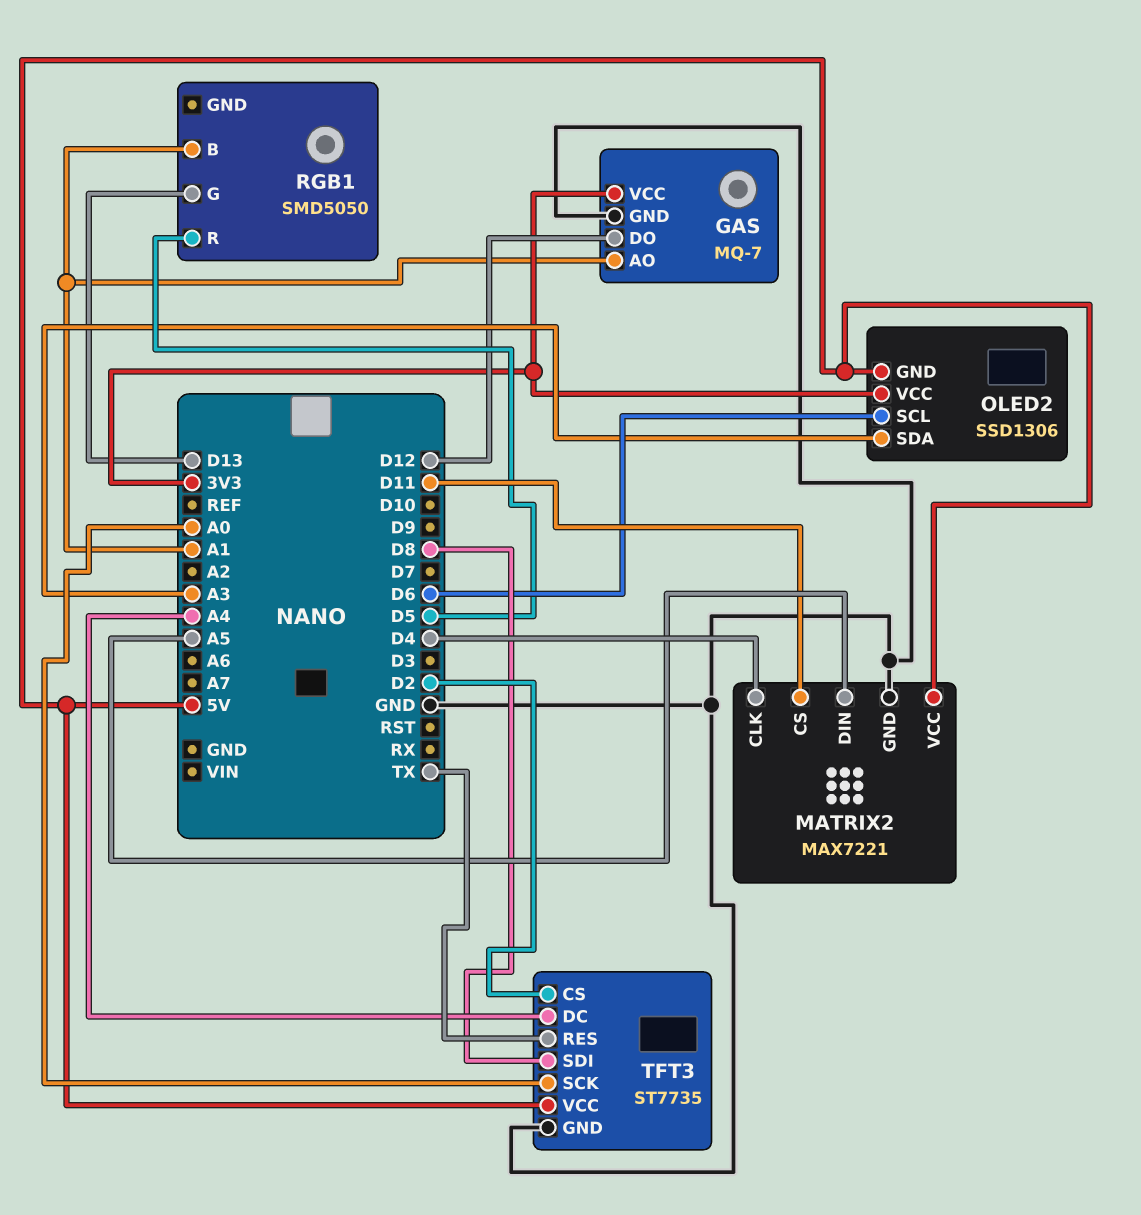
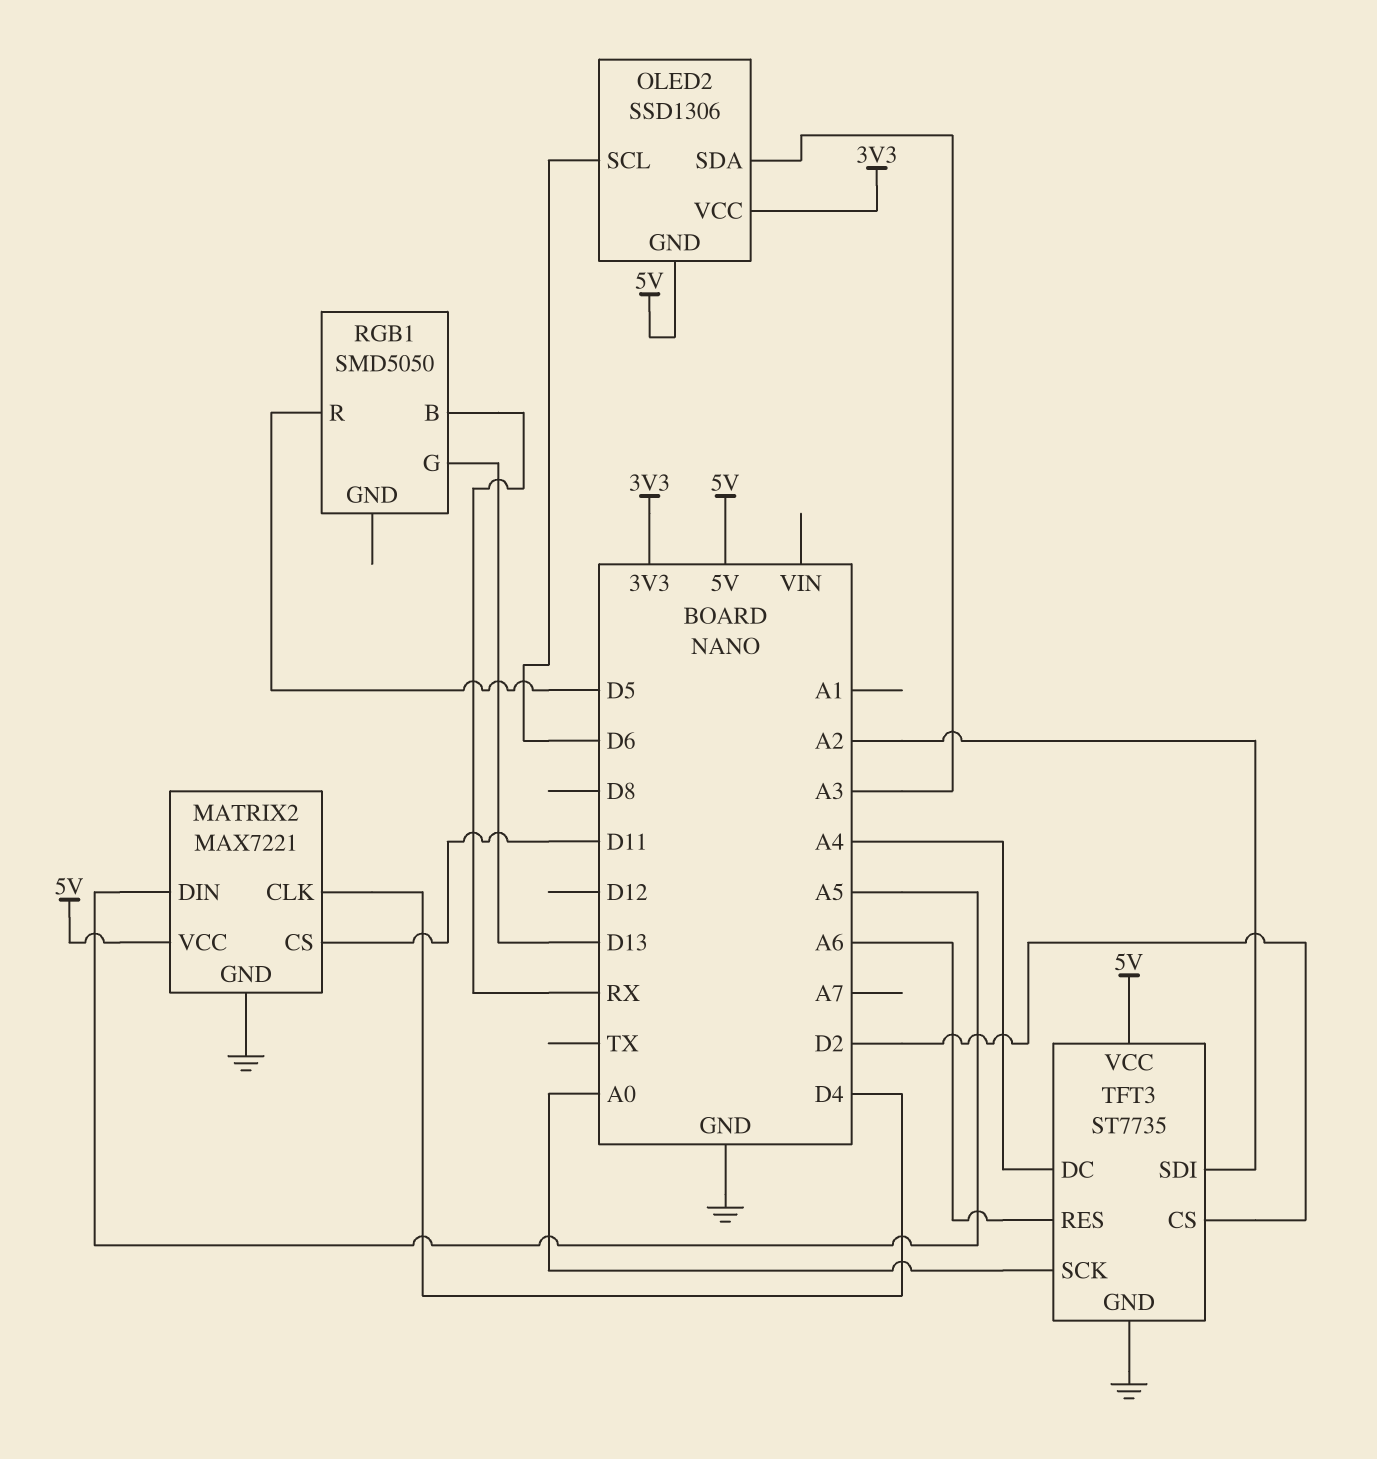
GAS: MQ-7 -> none
GAS pin AO: A1 -> none
GAS pin DO: D12 -> none
GAS pin GND: GND -> none
GAS pin VCC: 3V3 -> none
RGB1 pin B: A1 -> RX
TFT3 pin RES: TX -> A6
TFT3 pin SDI: D8 -> A2

